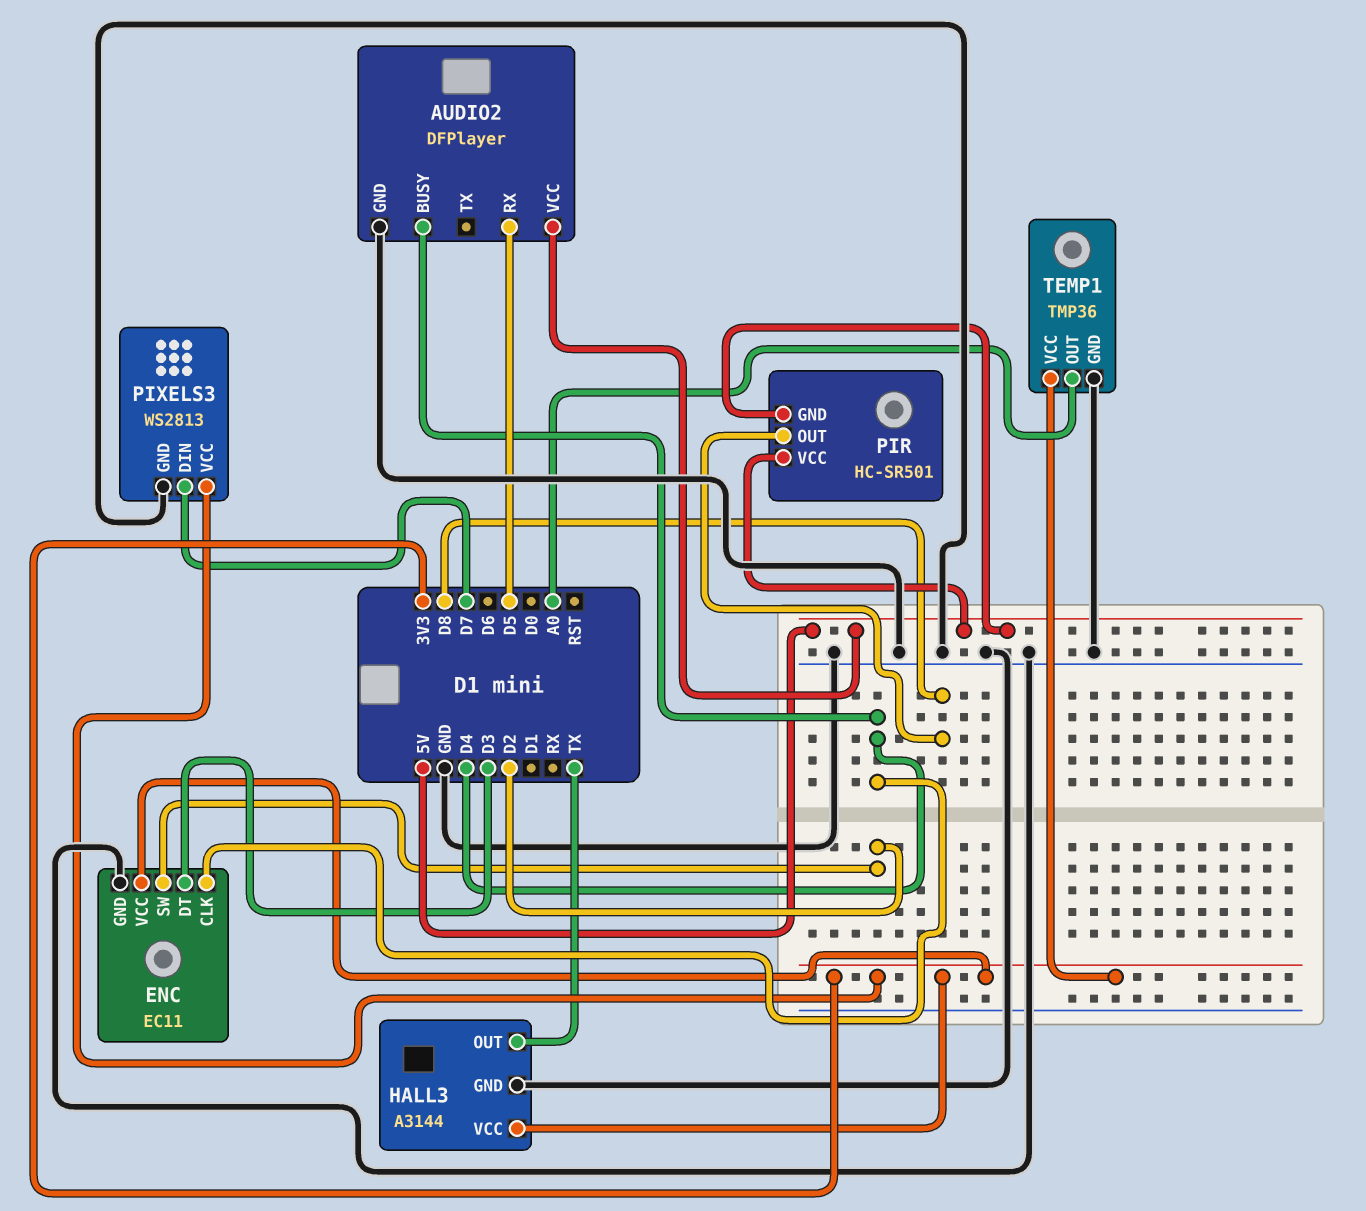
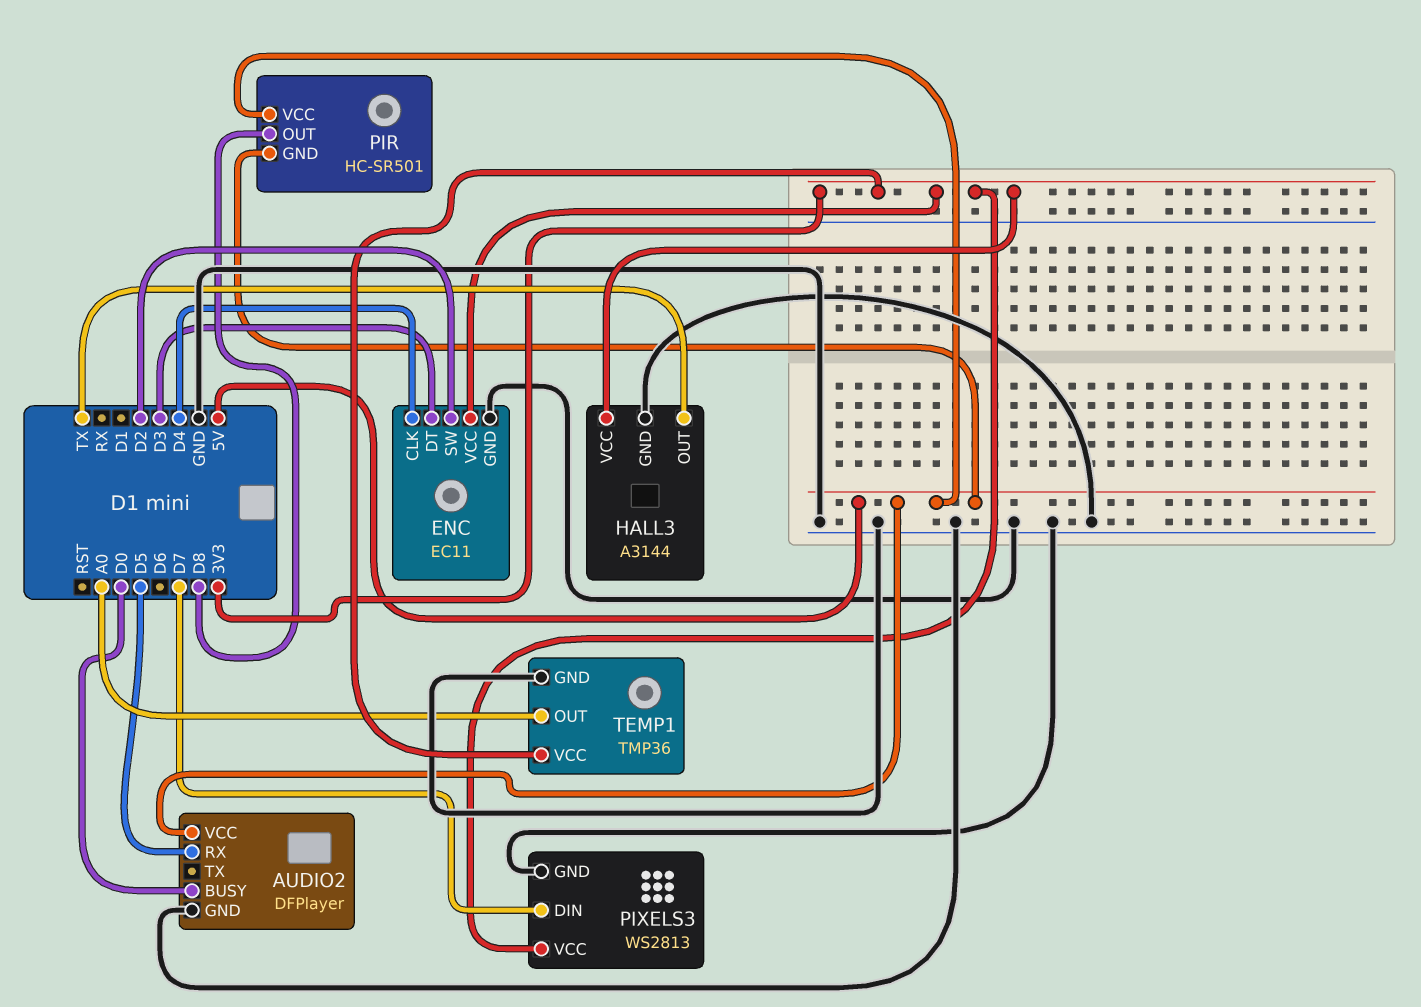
AUDIO2 pin BUSY: D4 -> D0

